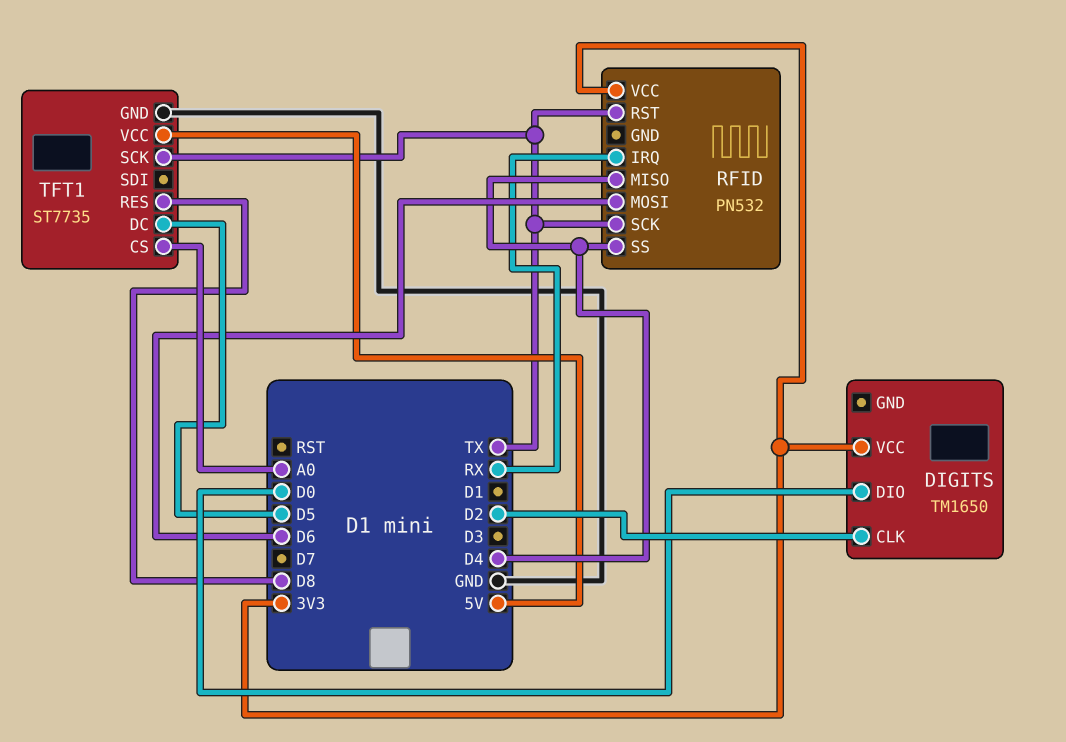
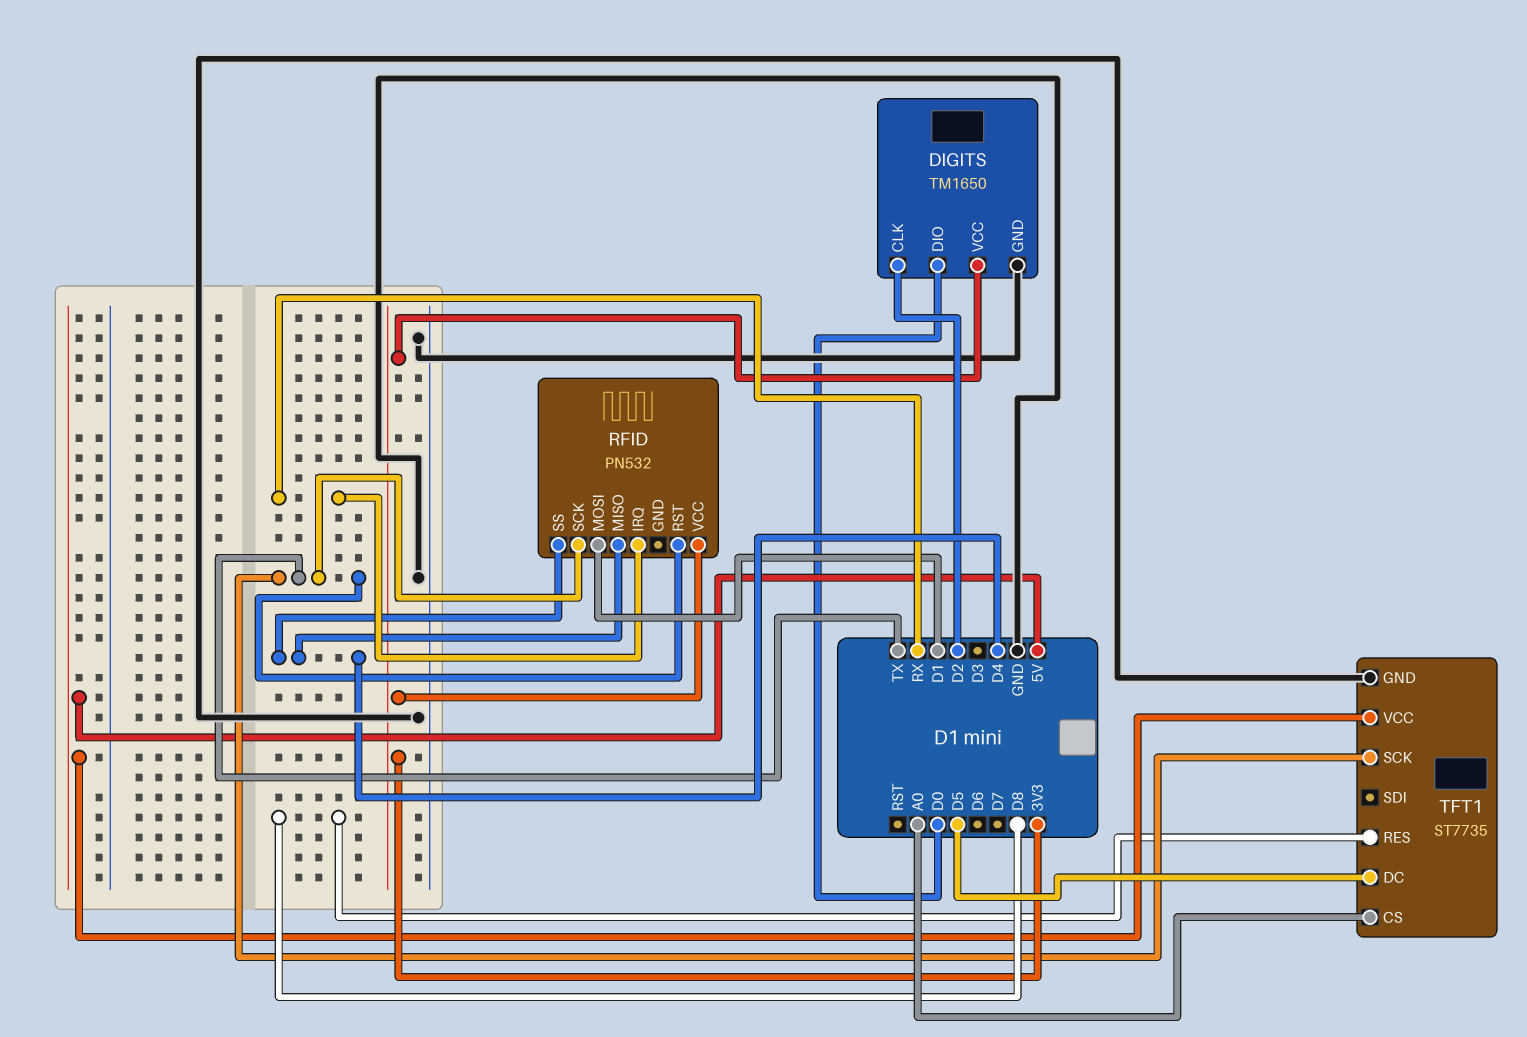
DIGITS pin GND: none -> GND
RFID pin MOSI: D6 -> D1

